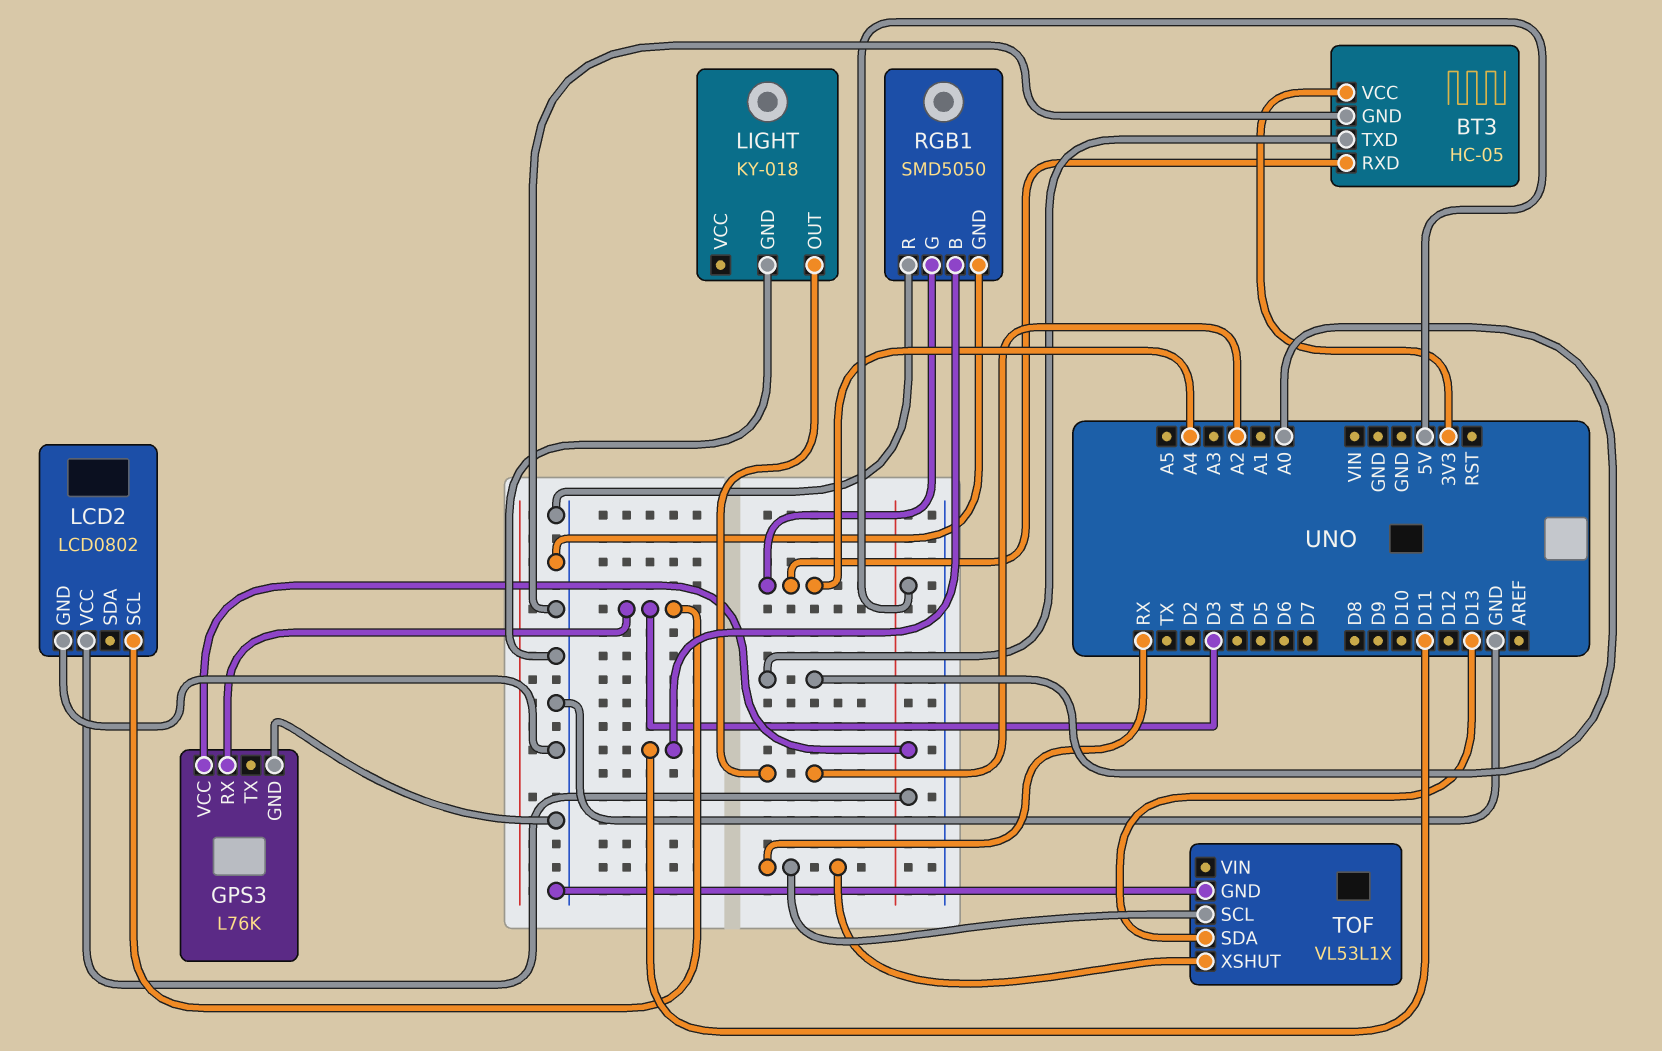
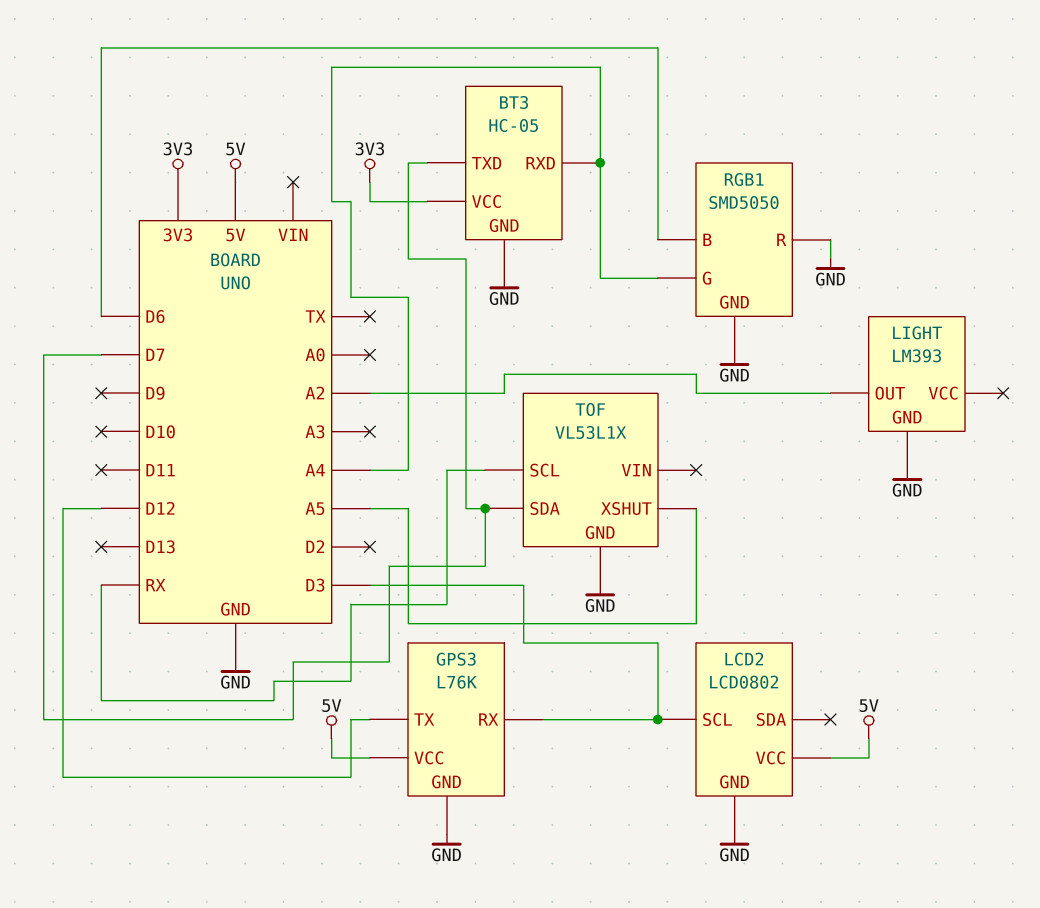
BT3 pin TXD: A0 -> D7
GPS3 pin TX: none -> D12
LIGHT: KY-018 -> LM393
RGB1 pin B: D11 -> D6
TOF pin SDA: D13 -> D7
TOF pin XSHUT: RX -> A5

